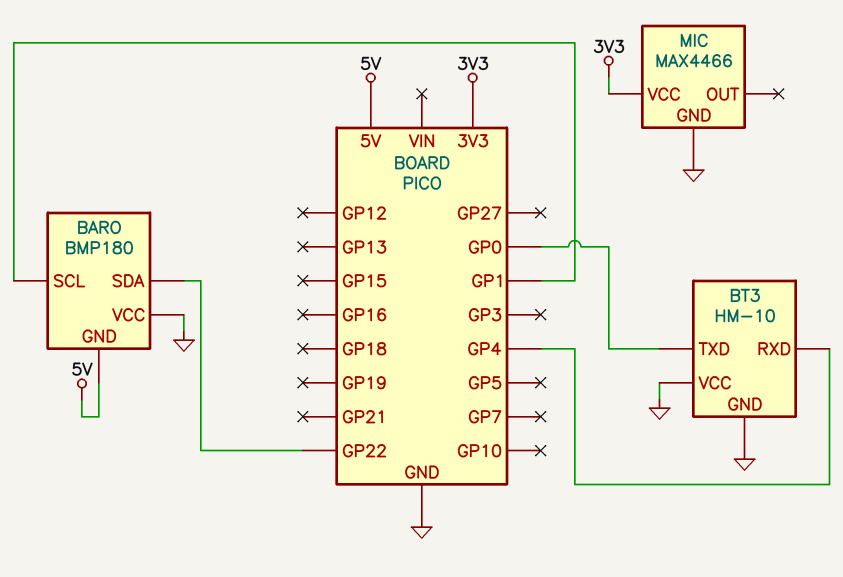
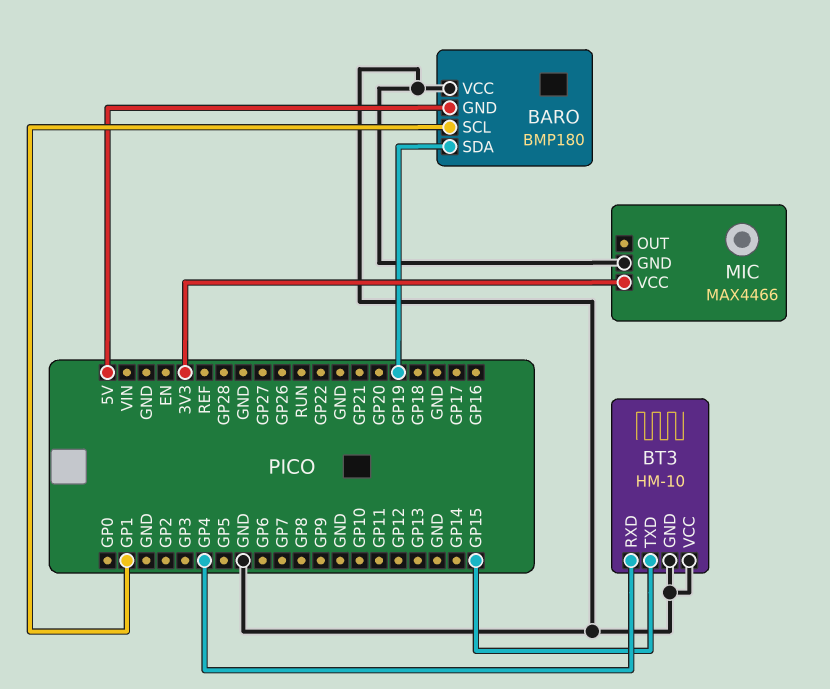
BARO pin SDA: GP22 -> GP19
BT3 pin TXD: GP0 -> GP15

